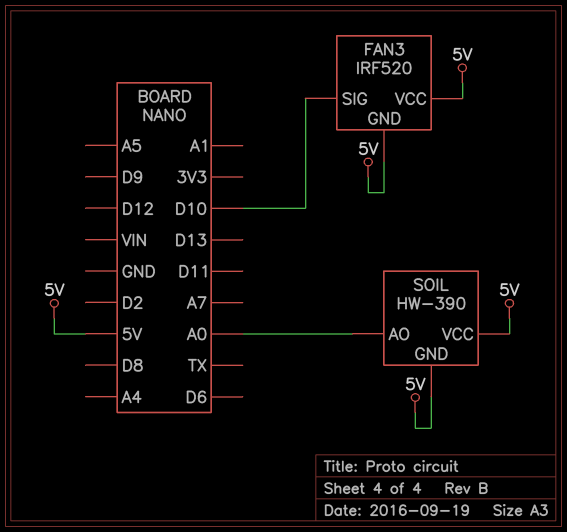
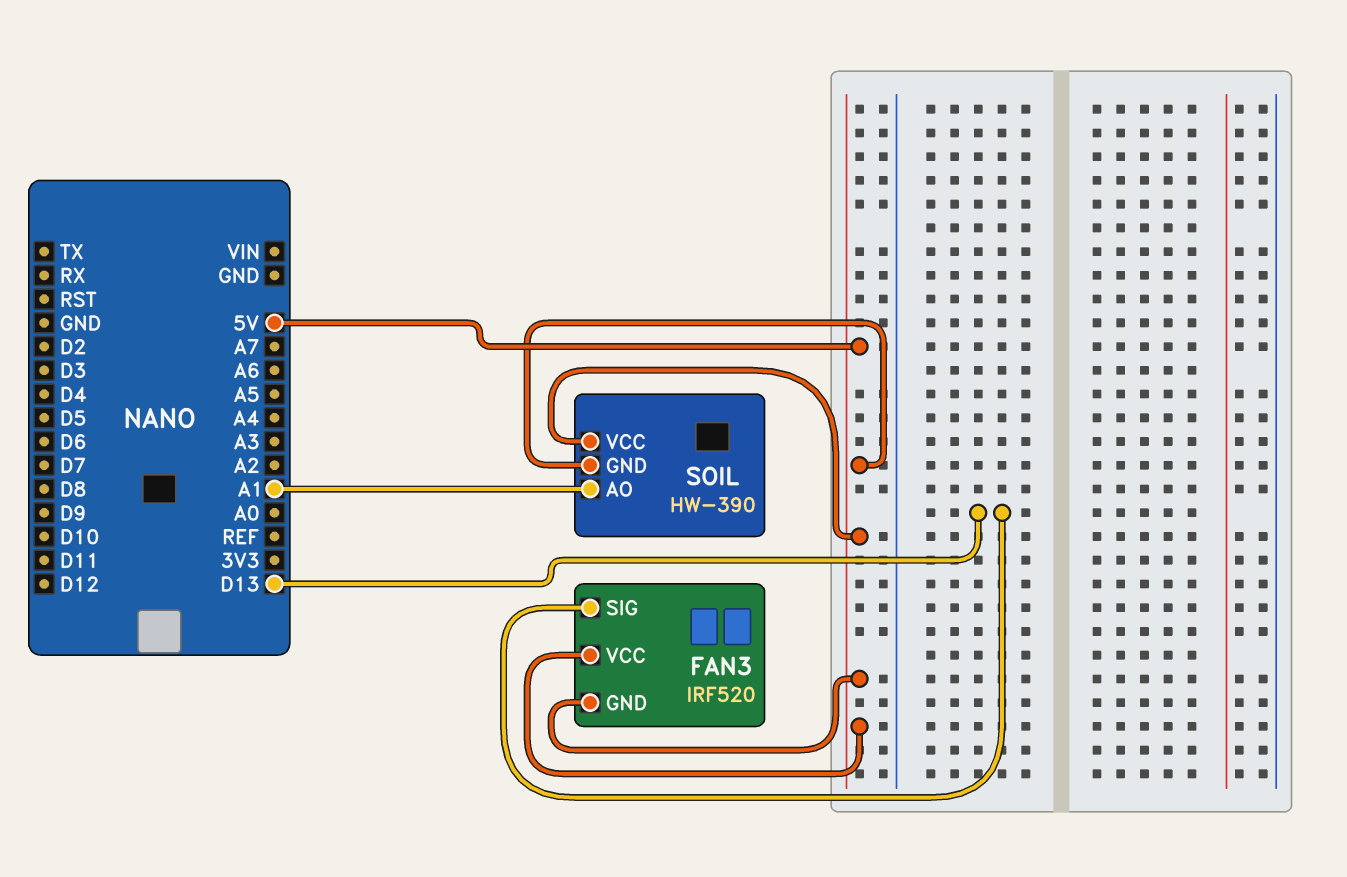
FAN3 pin SIG: D10 -> D13
SOIL pin AO: A0 -> A1

